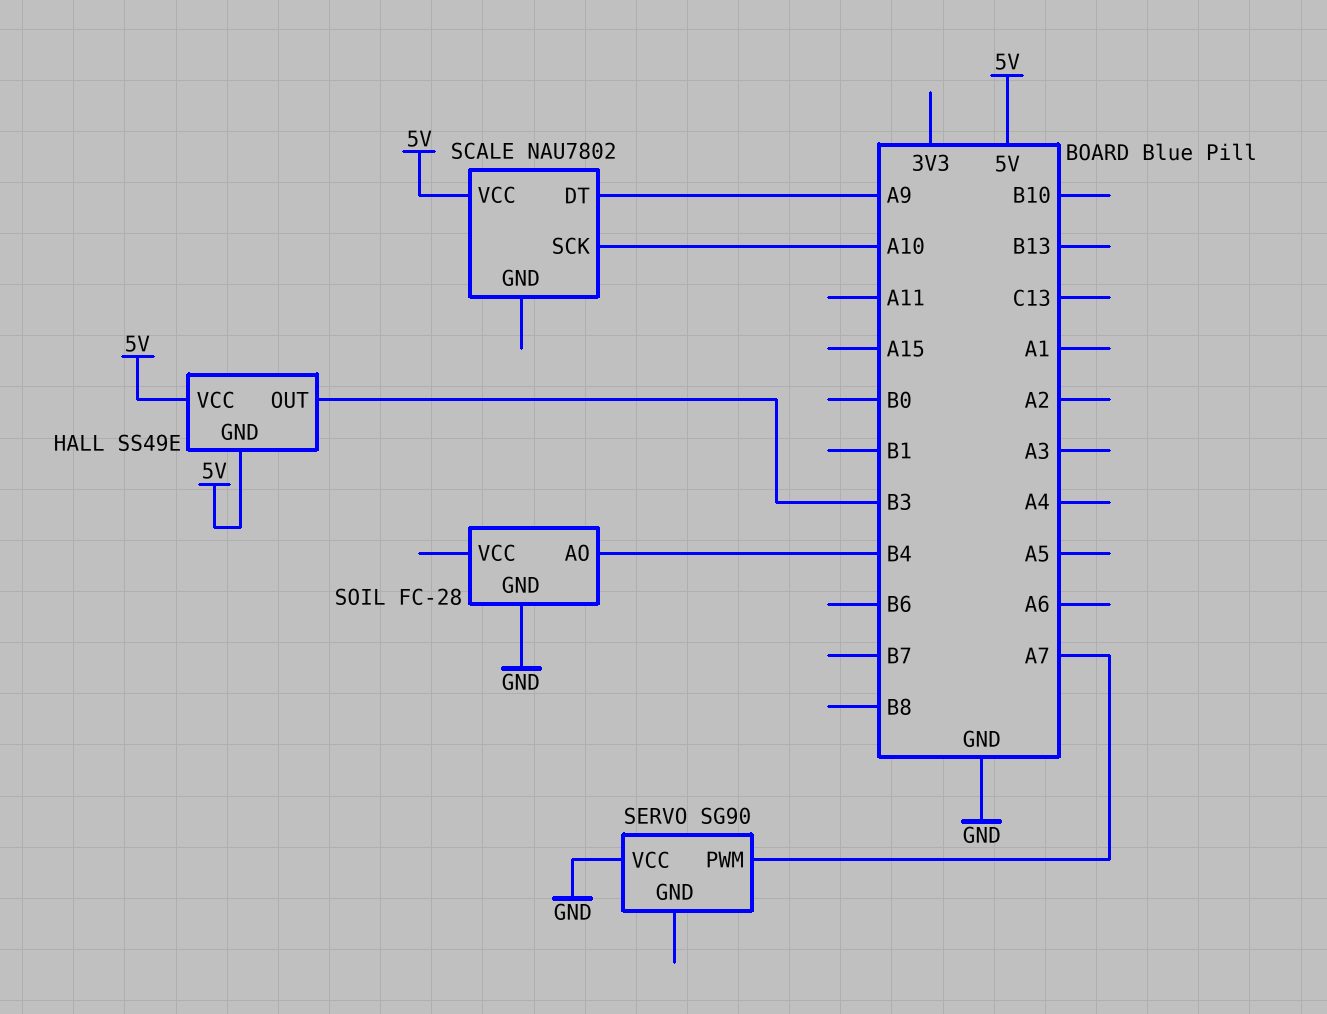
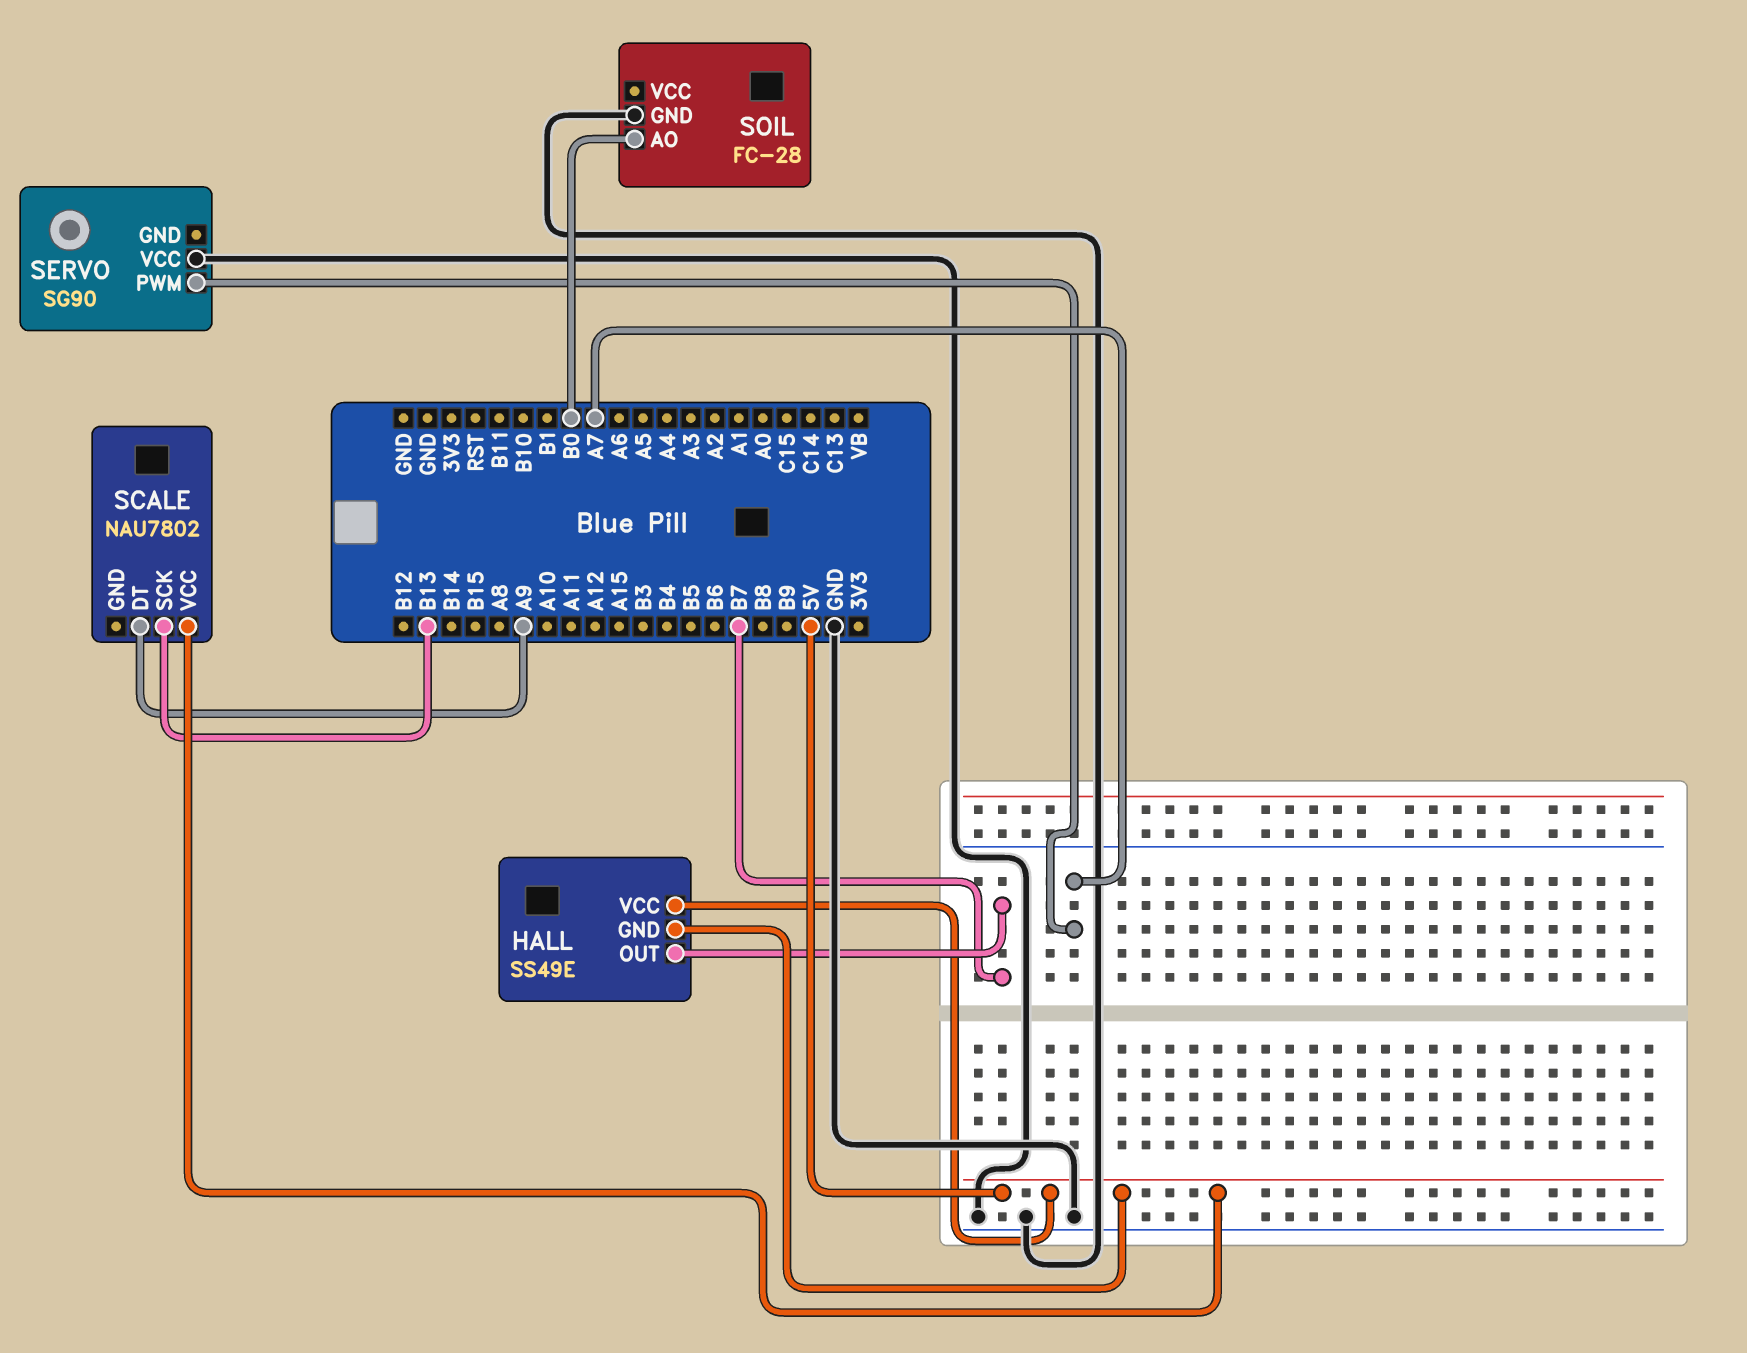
HALL pin OUT: B3 -> B7
SCALE pin SCK: A10 -> B13
SOIL pin AO: B4 -> B0

